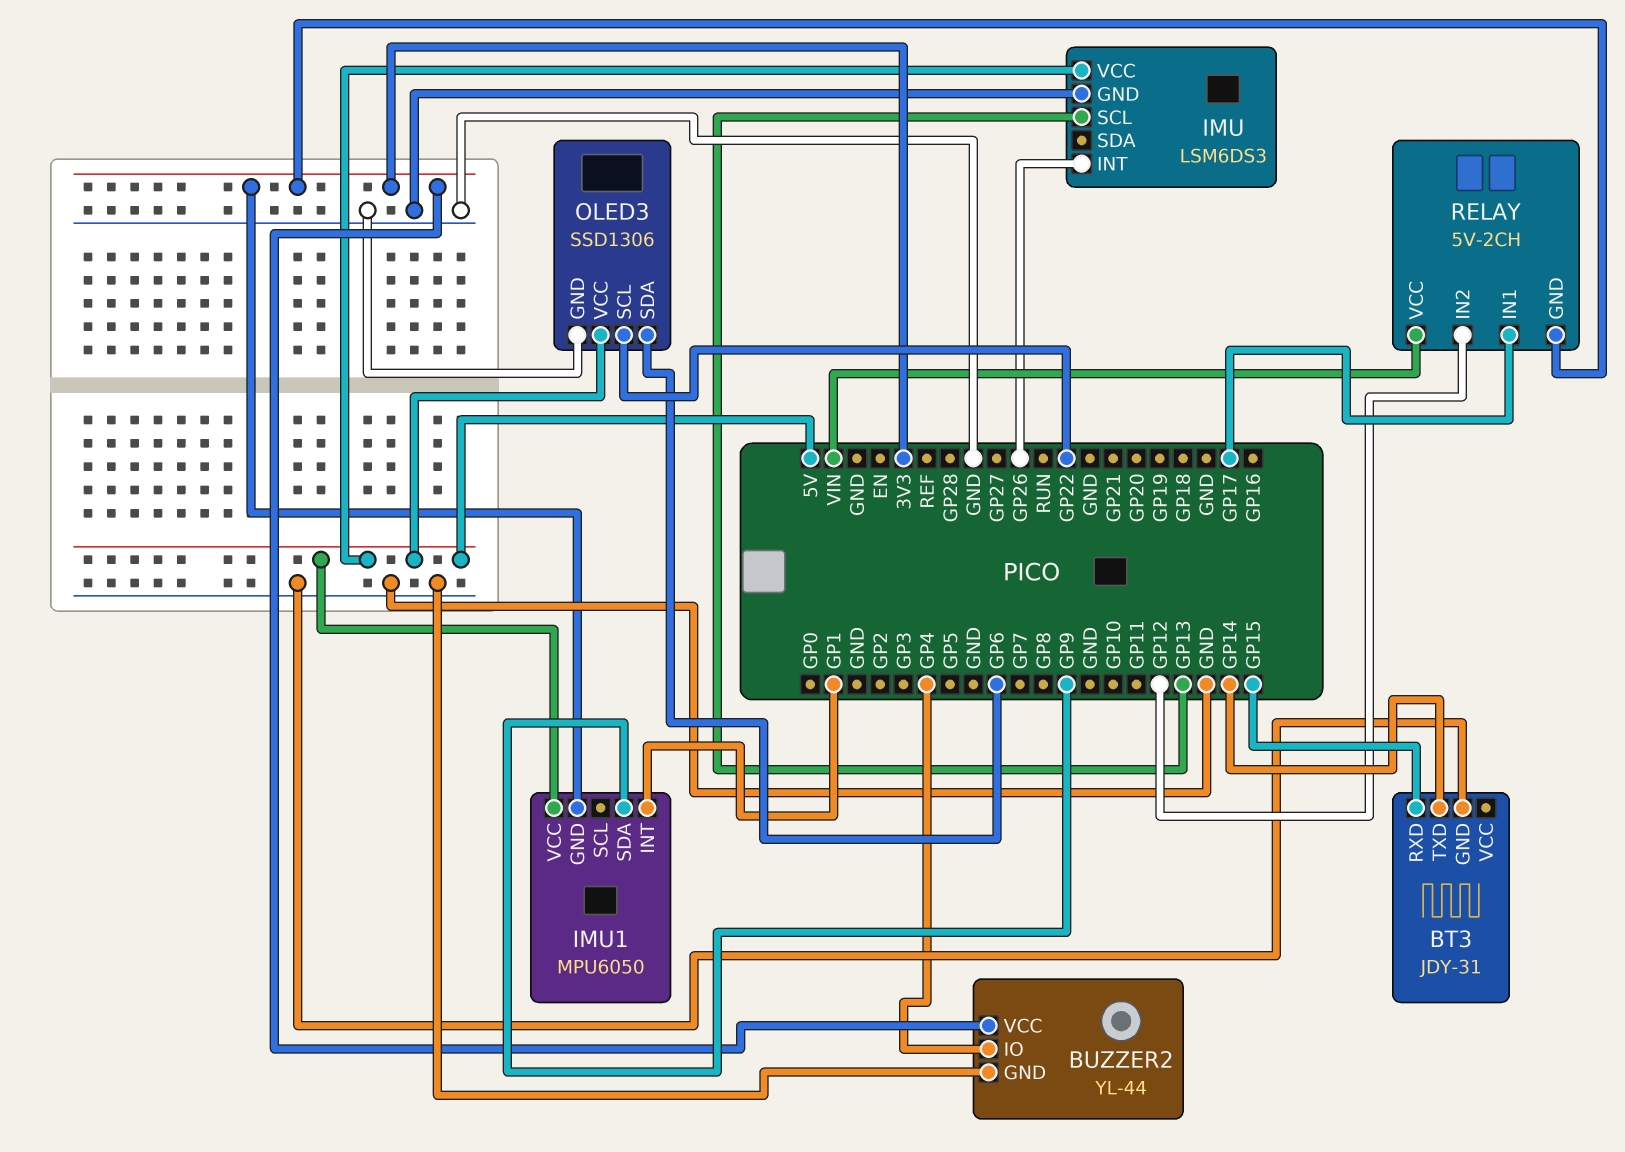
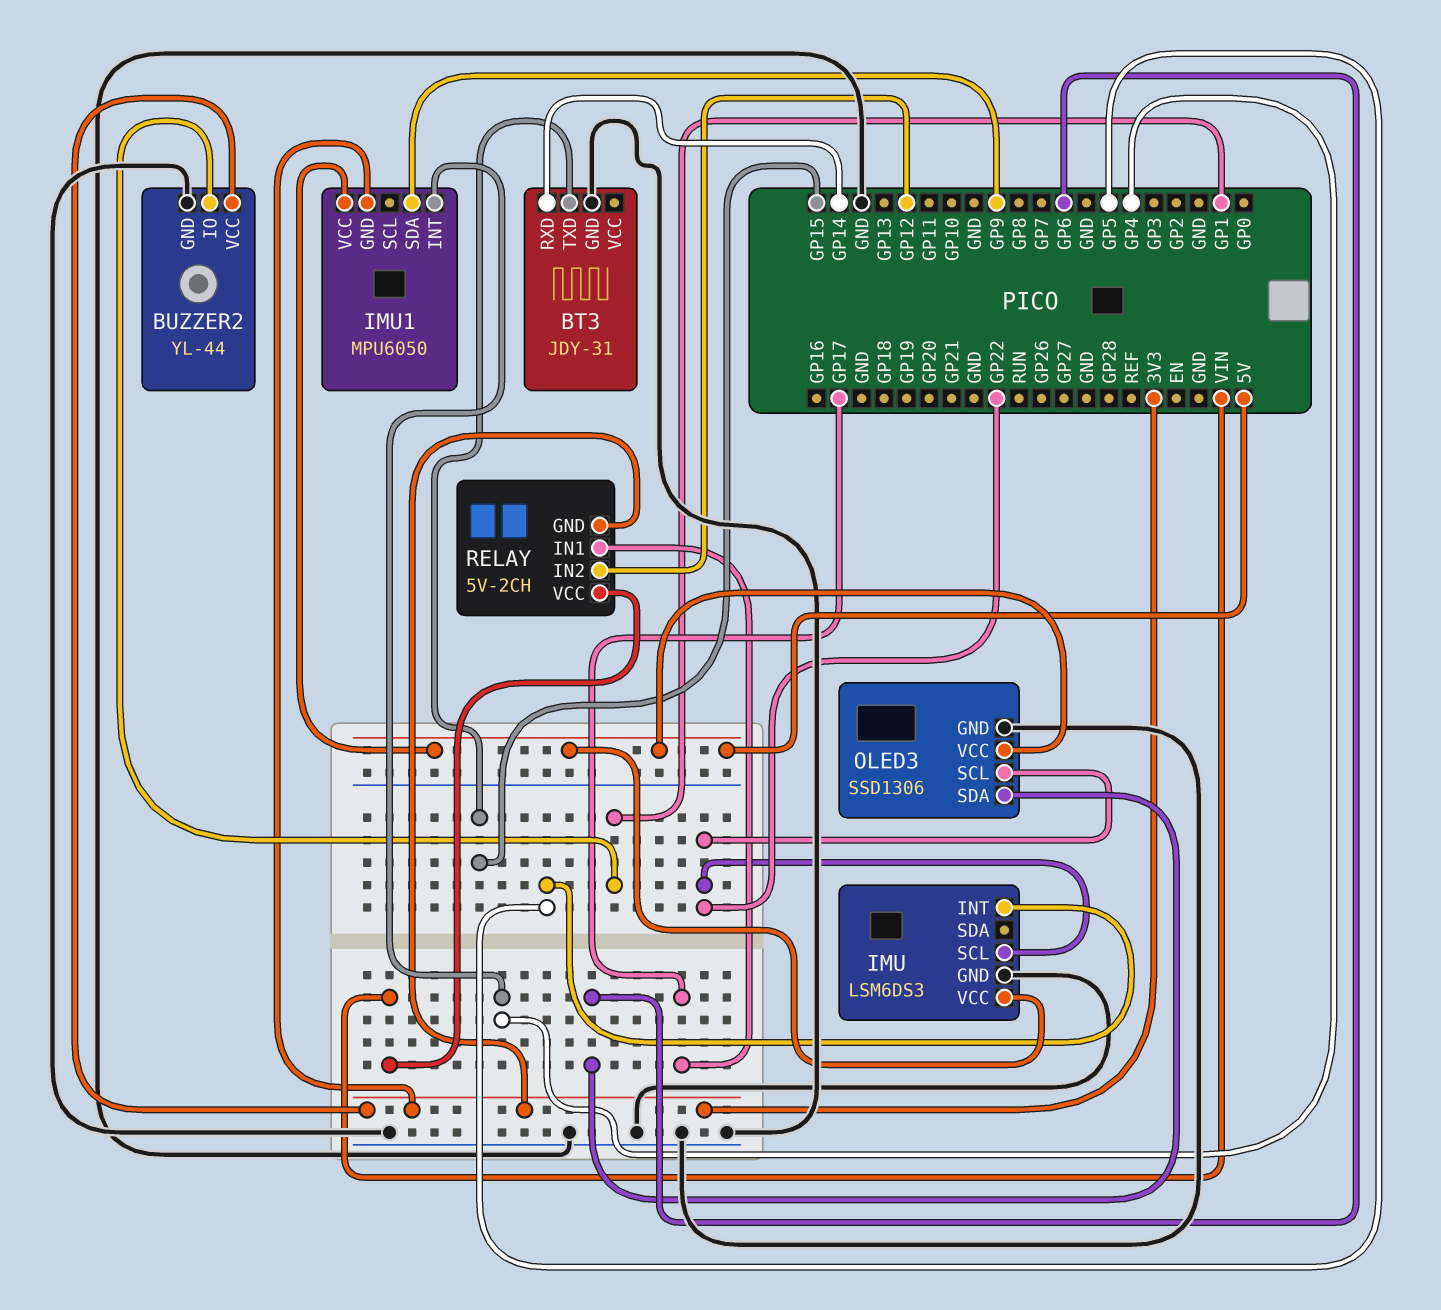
BT3 pin RXD: GP15 -> GP14
BT3 pin TXD: GP14 -> GP15
BUZZER2 pin IO: GP4 -> GP1
IMU pin INT: GP26 -> GP5
IMU pin SCL: GP13 -> GP22
IMU1 pin INT: GP1 -> GP4

